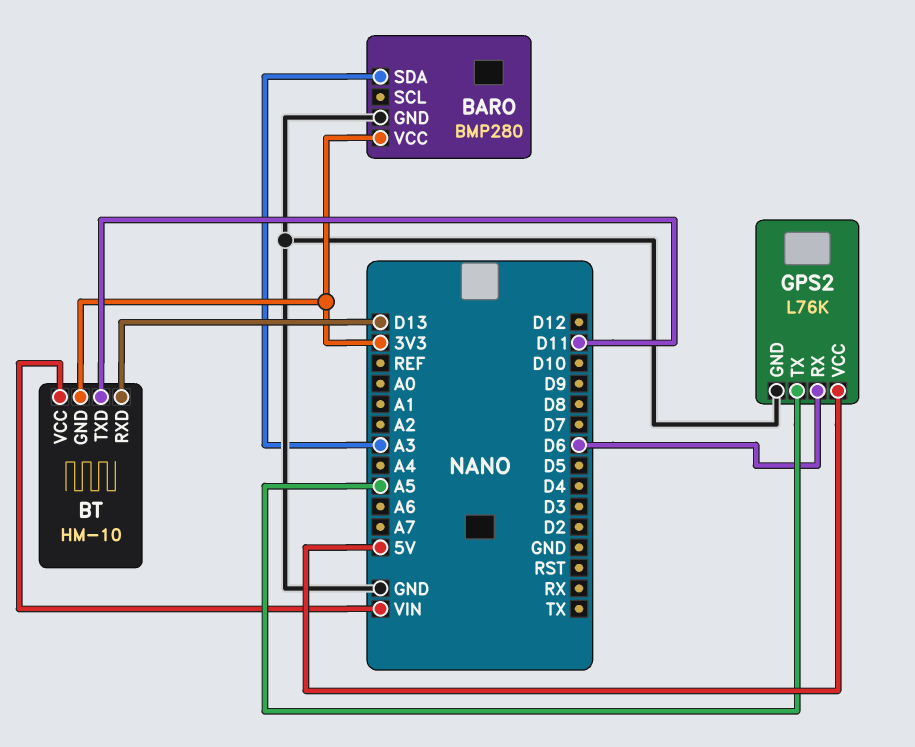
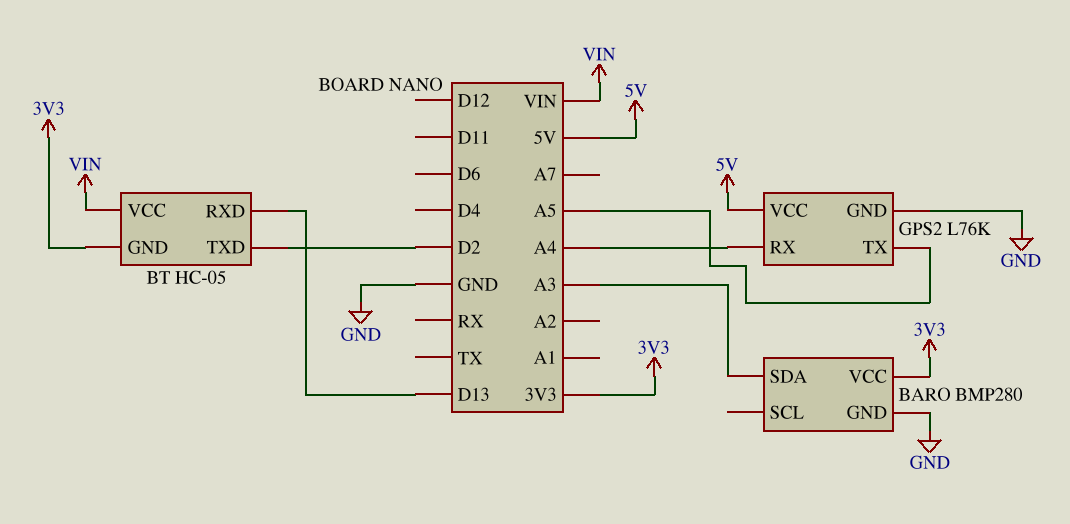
BT: HM-10 -> HC-05
BT pin TXD: D11 -> D2
GPS2 pin RX: D6 -> A4

